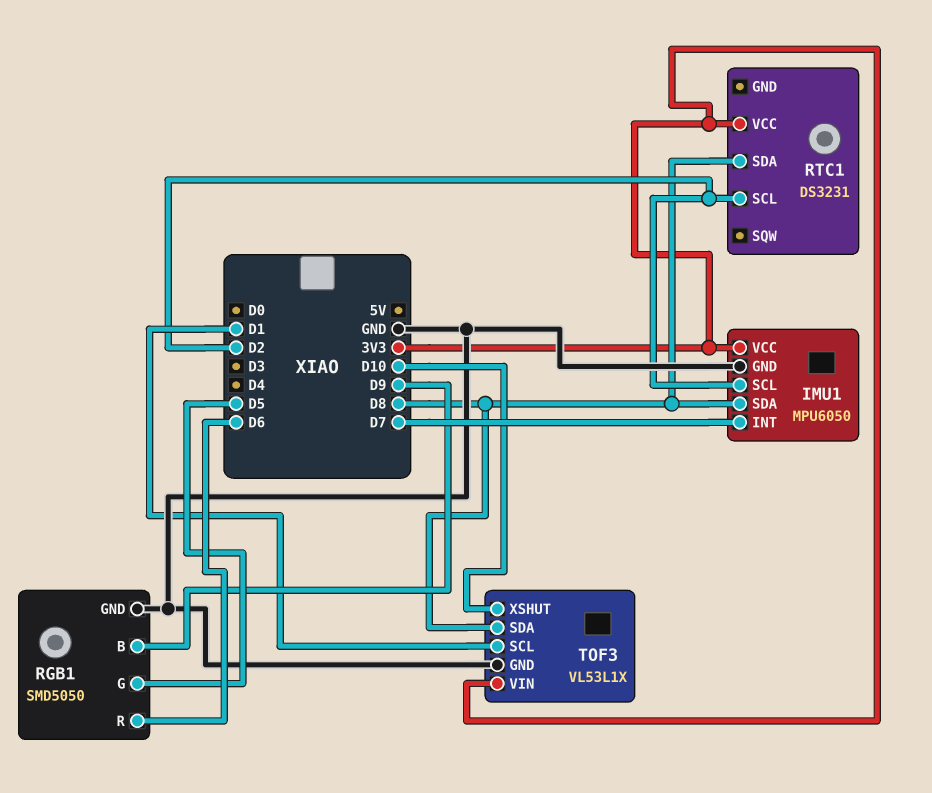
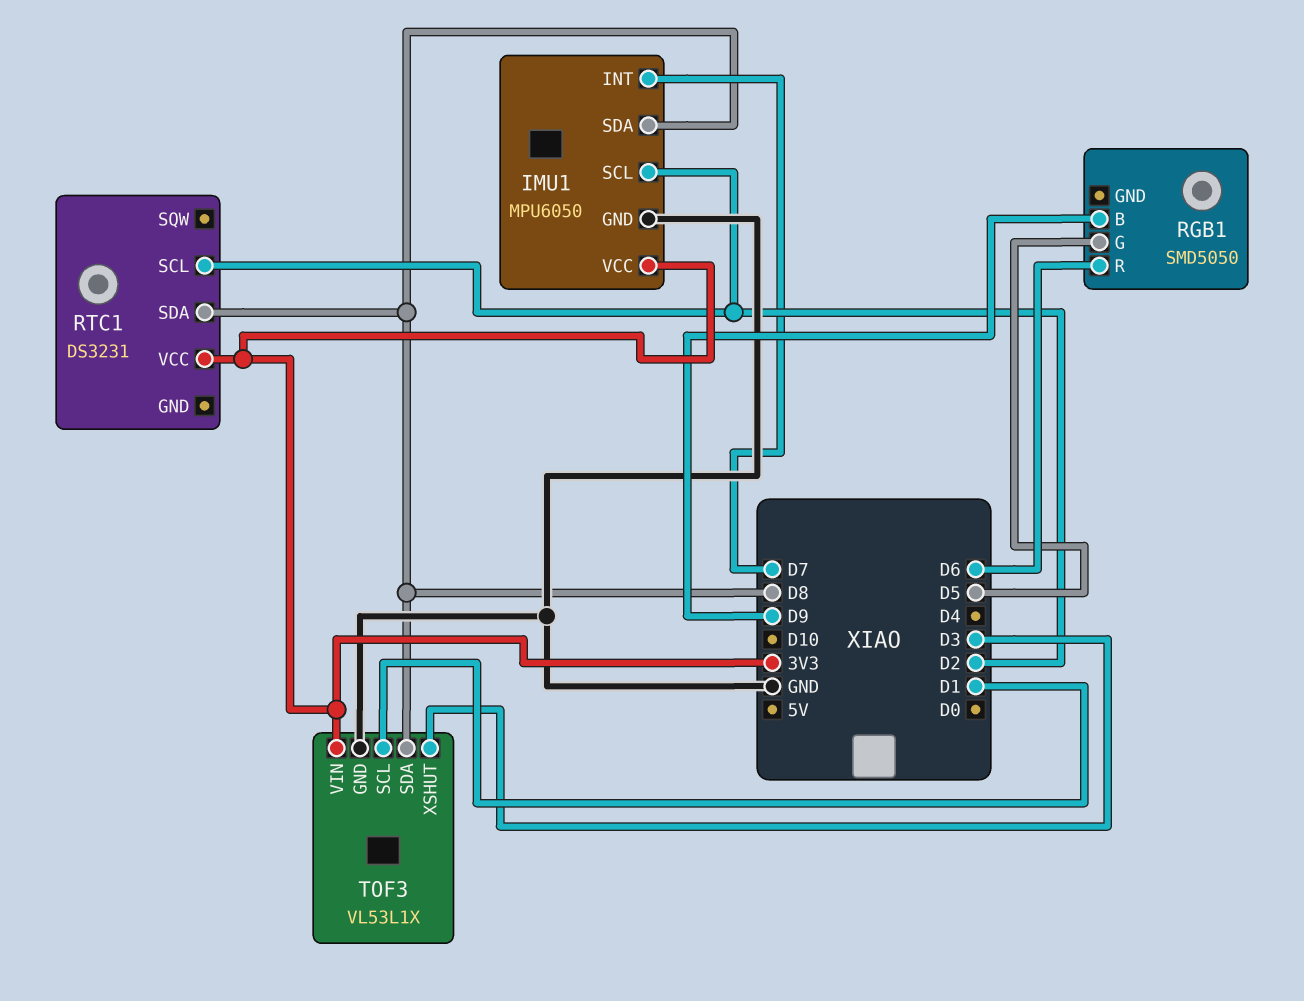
RGB1 pin GND: GND -> none
TOF3 pin XSHUT: D10 -> D3

